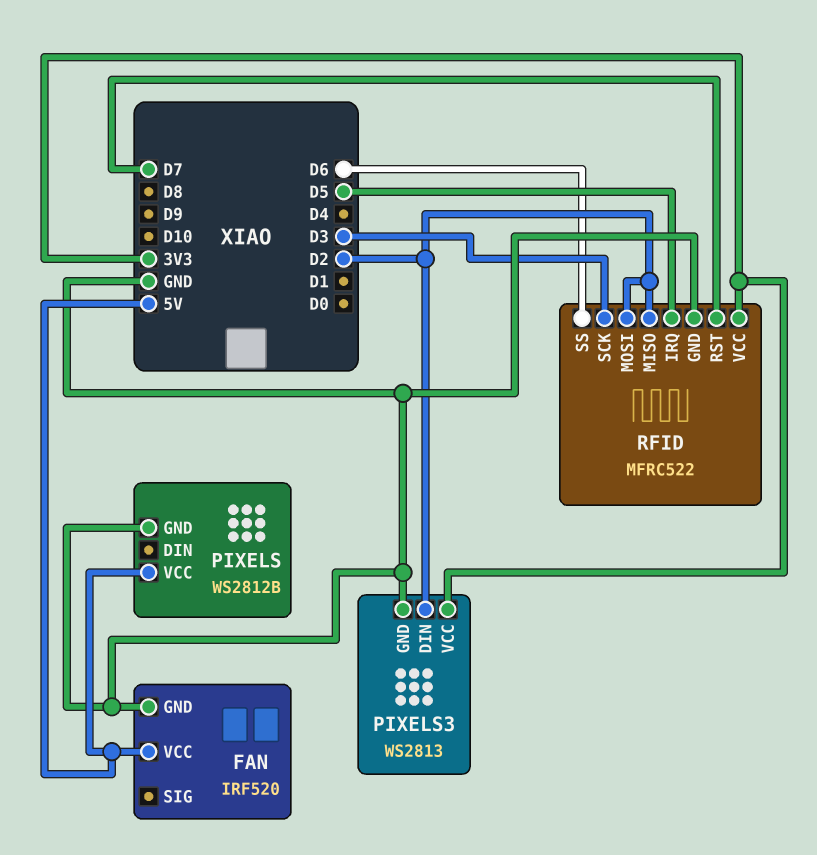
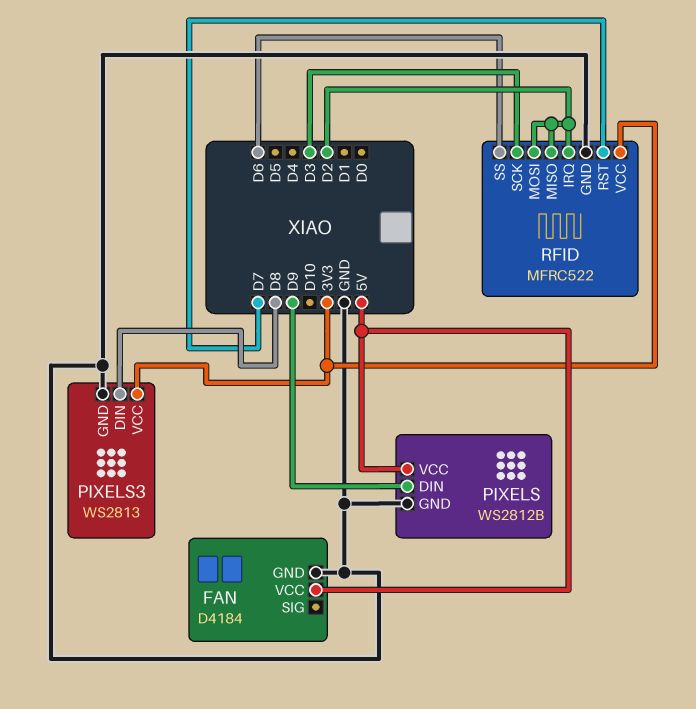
FAN: IRF520 -> D4184
PIXELS pin DIN: none -> D9
PIXELS3 pin DIN: D2 -> D8
RFID pin IRQ: D5 -> D2

